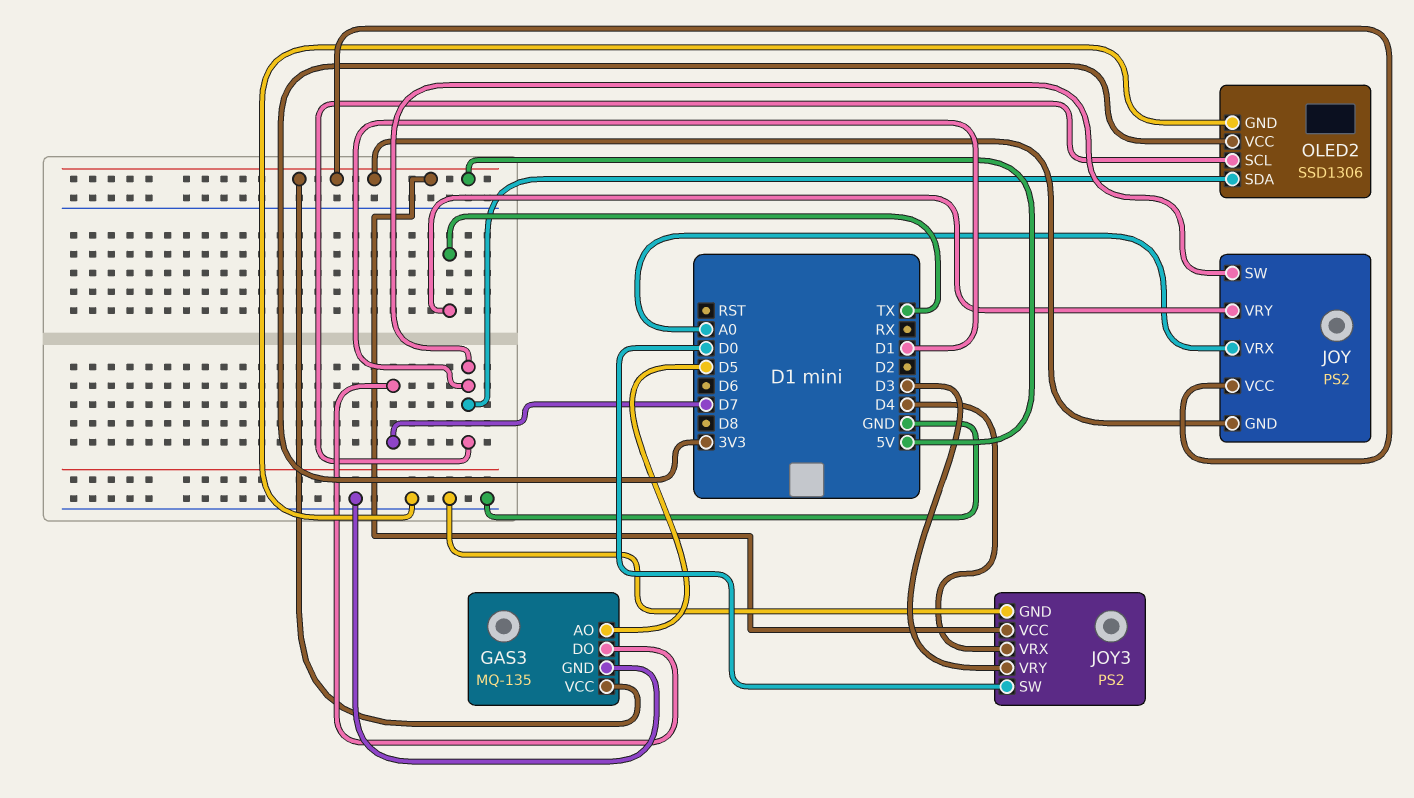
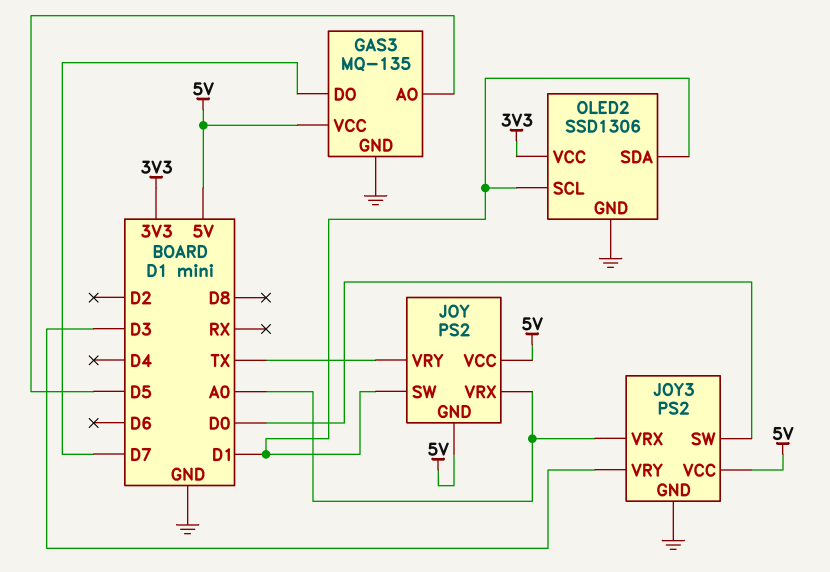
JOY3 pin VRX: D4 -> A0

